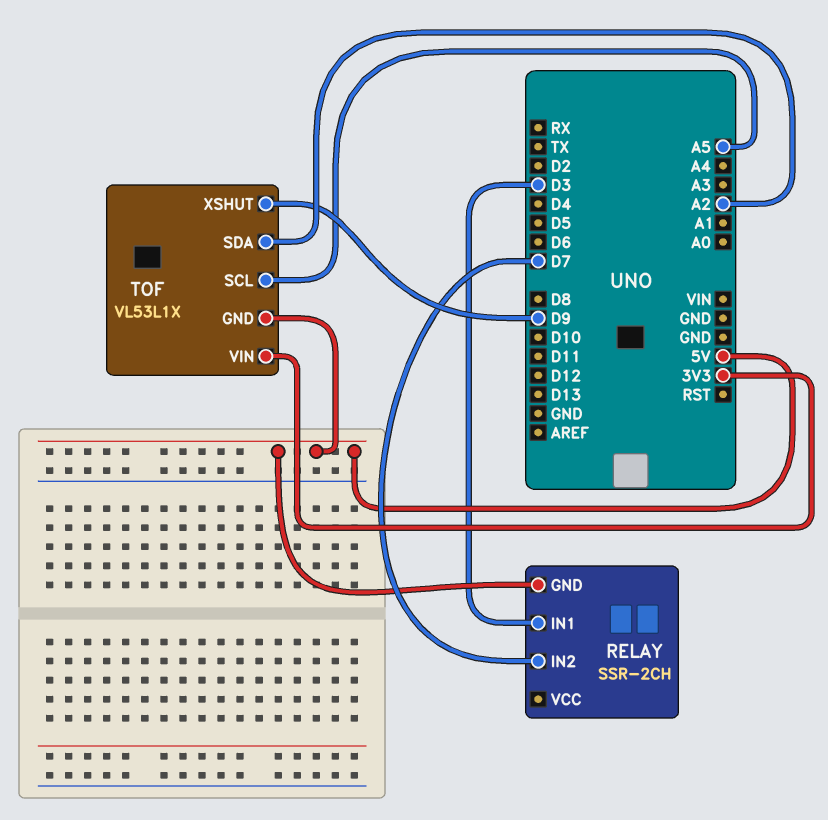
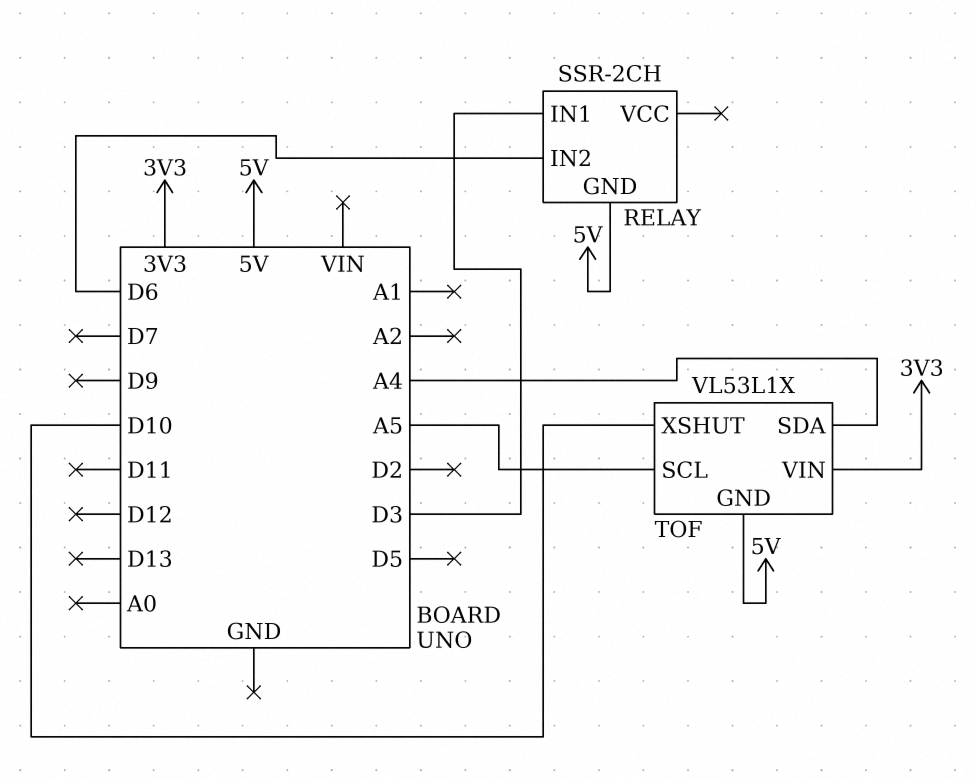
RELAY pin IN2: D7 -> D6
TOF pin SDA: A2 -> A4
TOF pin XSHUT: D9 -> D10

